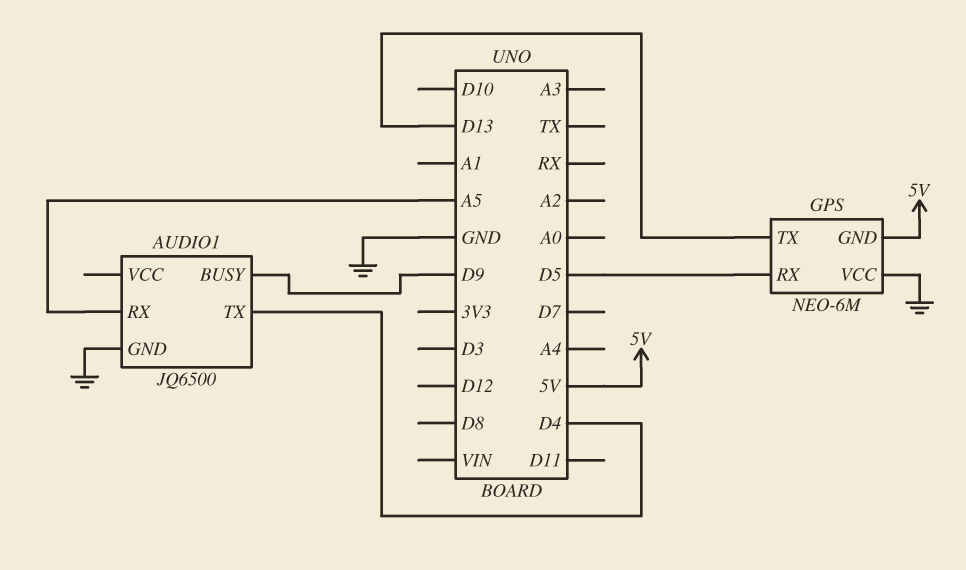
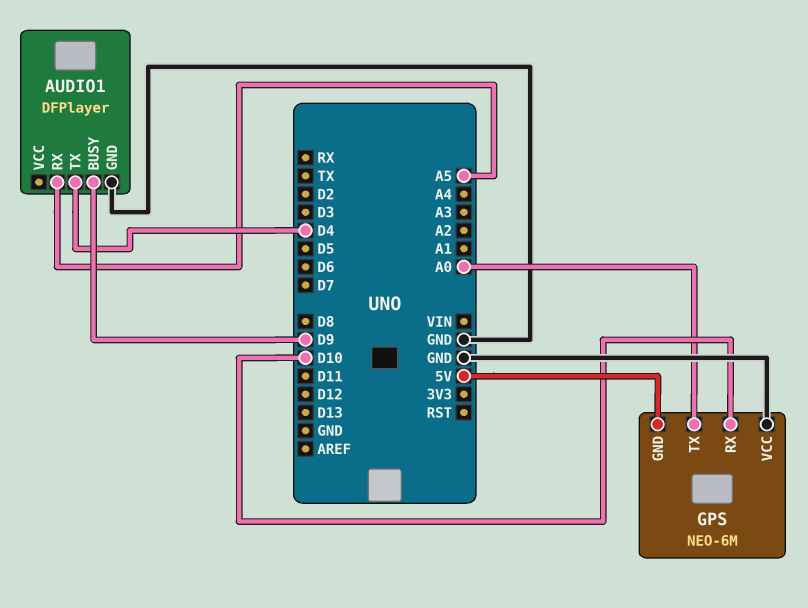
AUDIO1: JQ6500 -> DFPlayer
GPS pin RX: D5 -> D10
GPS pin TX: D13 -> A0

